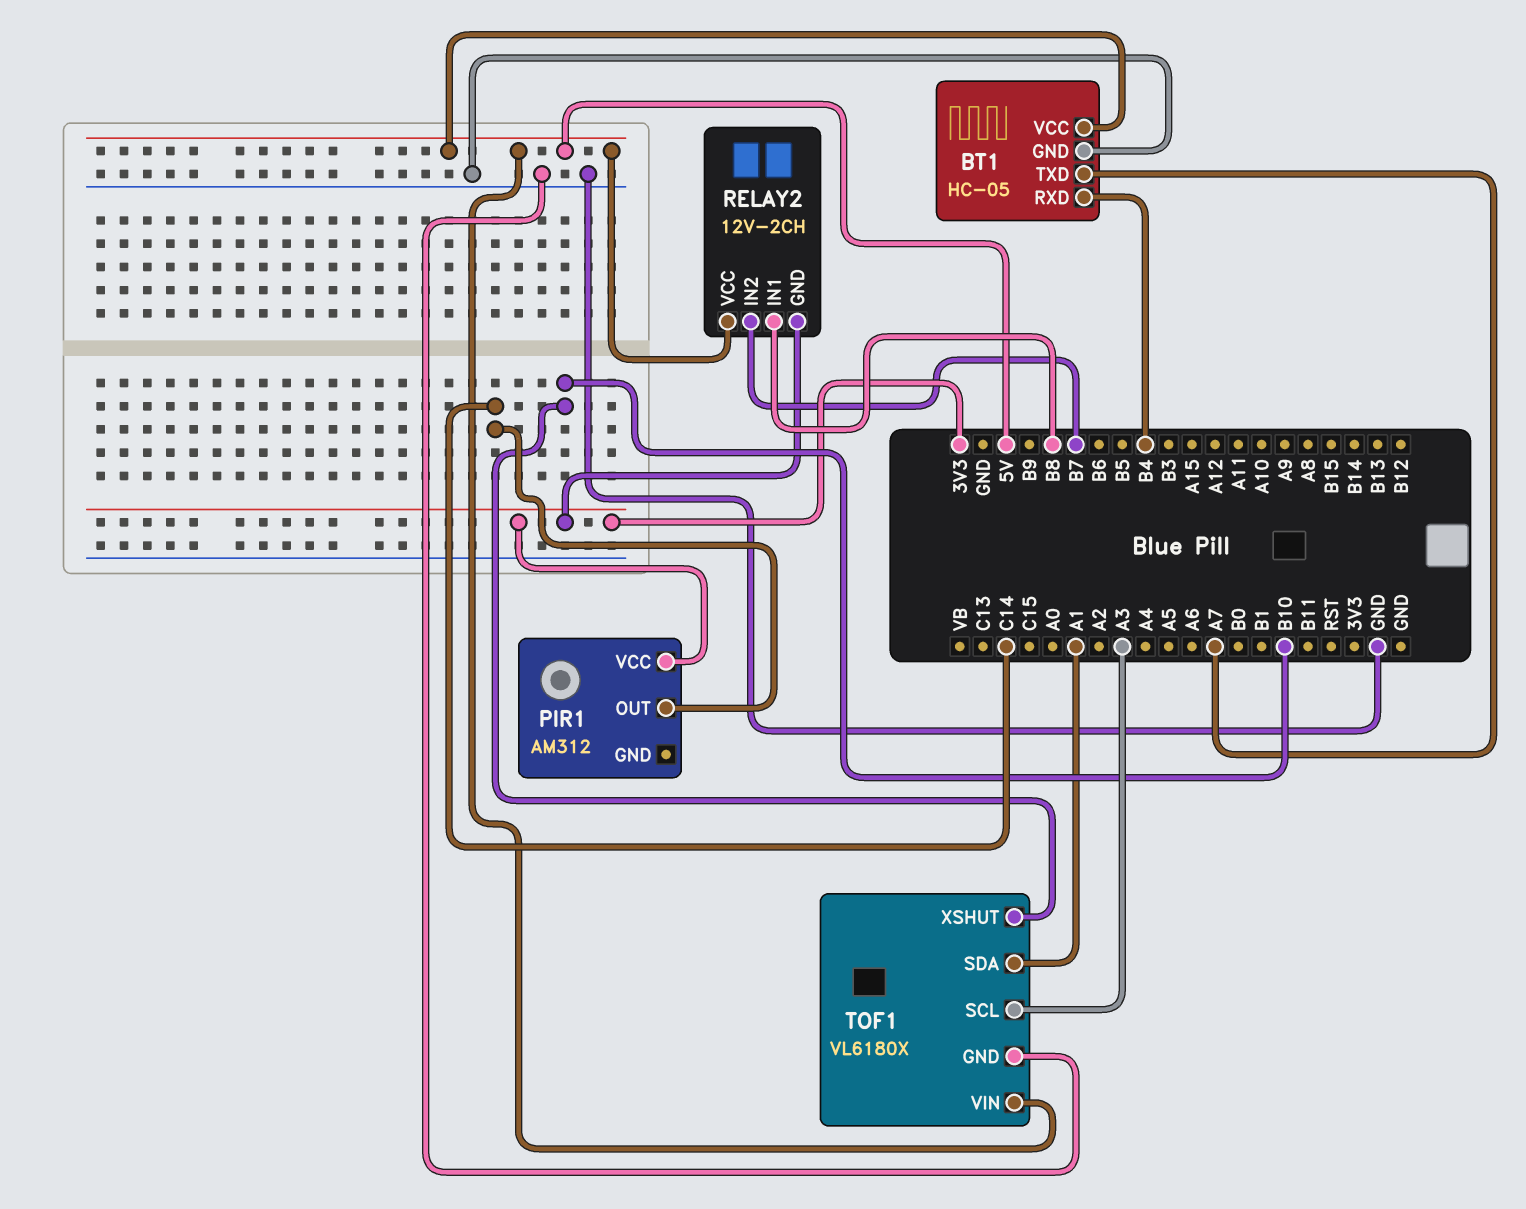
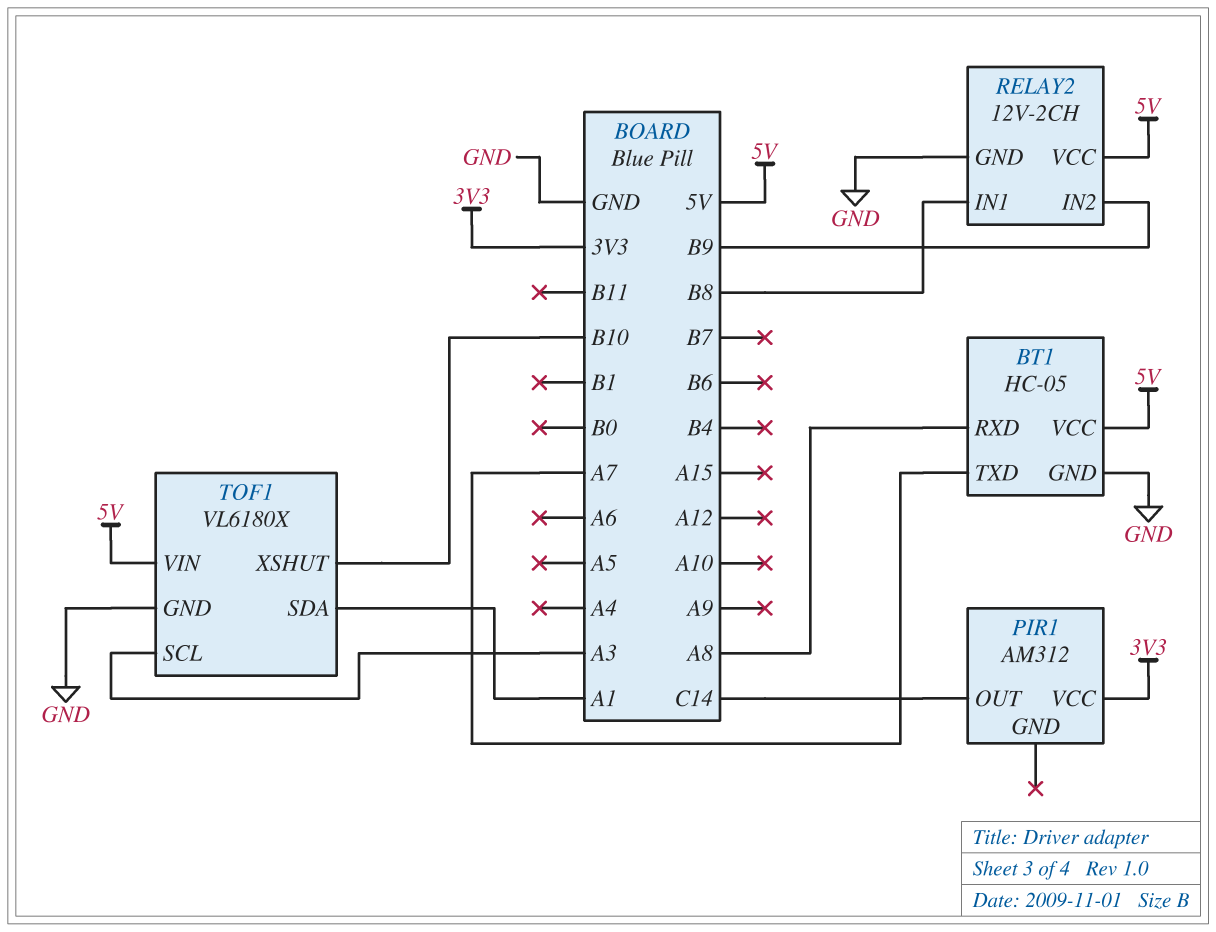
BT1 pin RXD: B4 -> A8
RELAY2 pin GND: 3V3 -> GND
RELAY2 pin IN2: B7 -> B9

